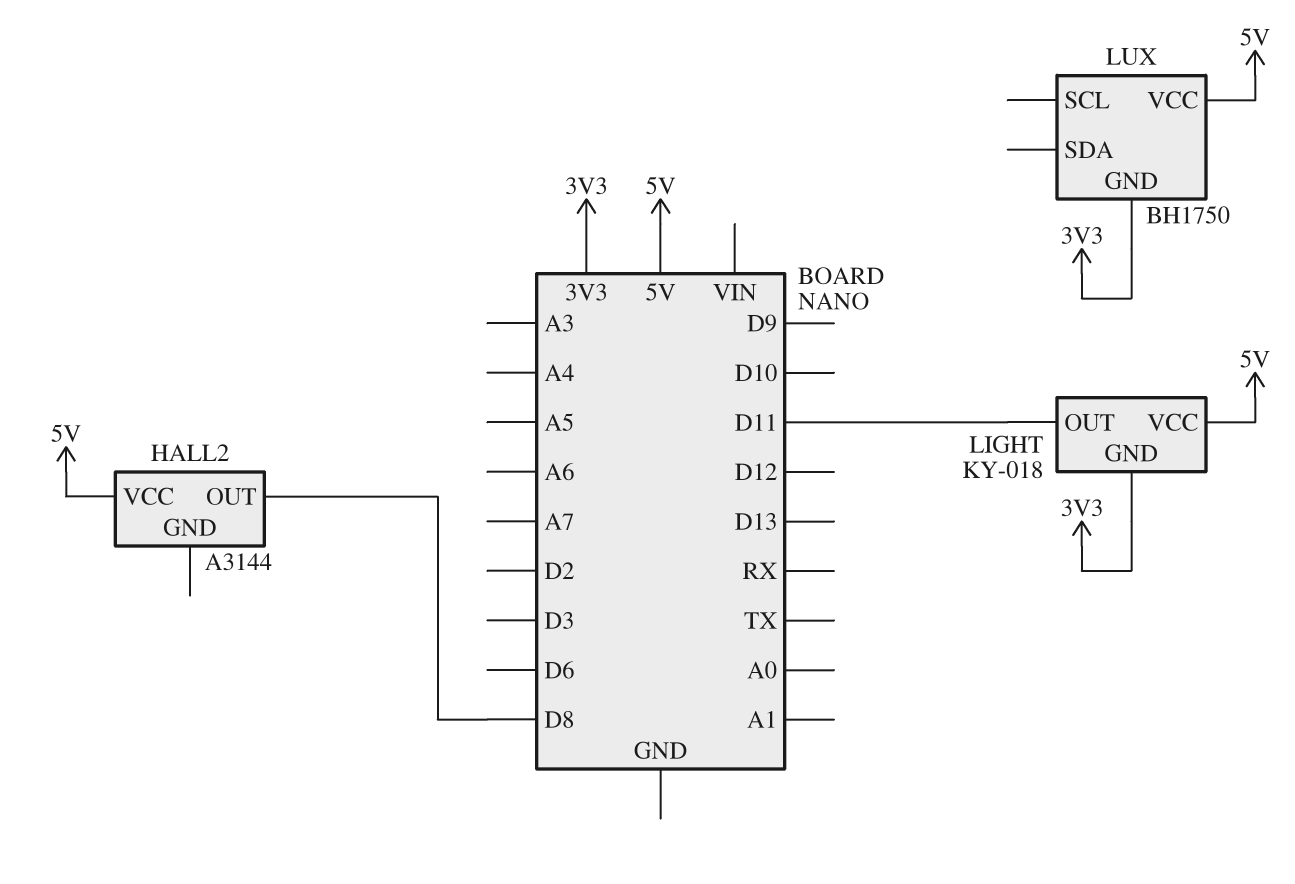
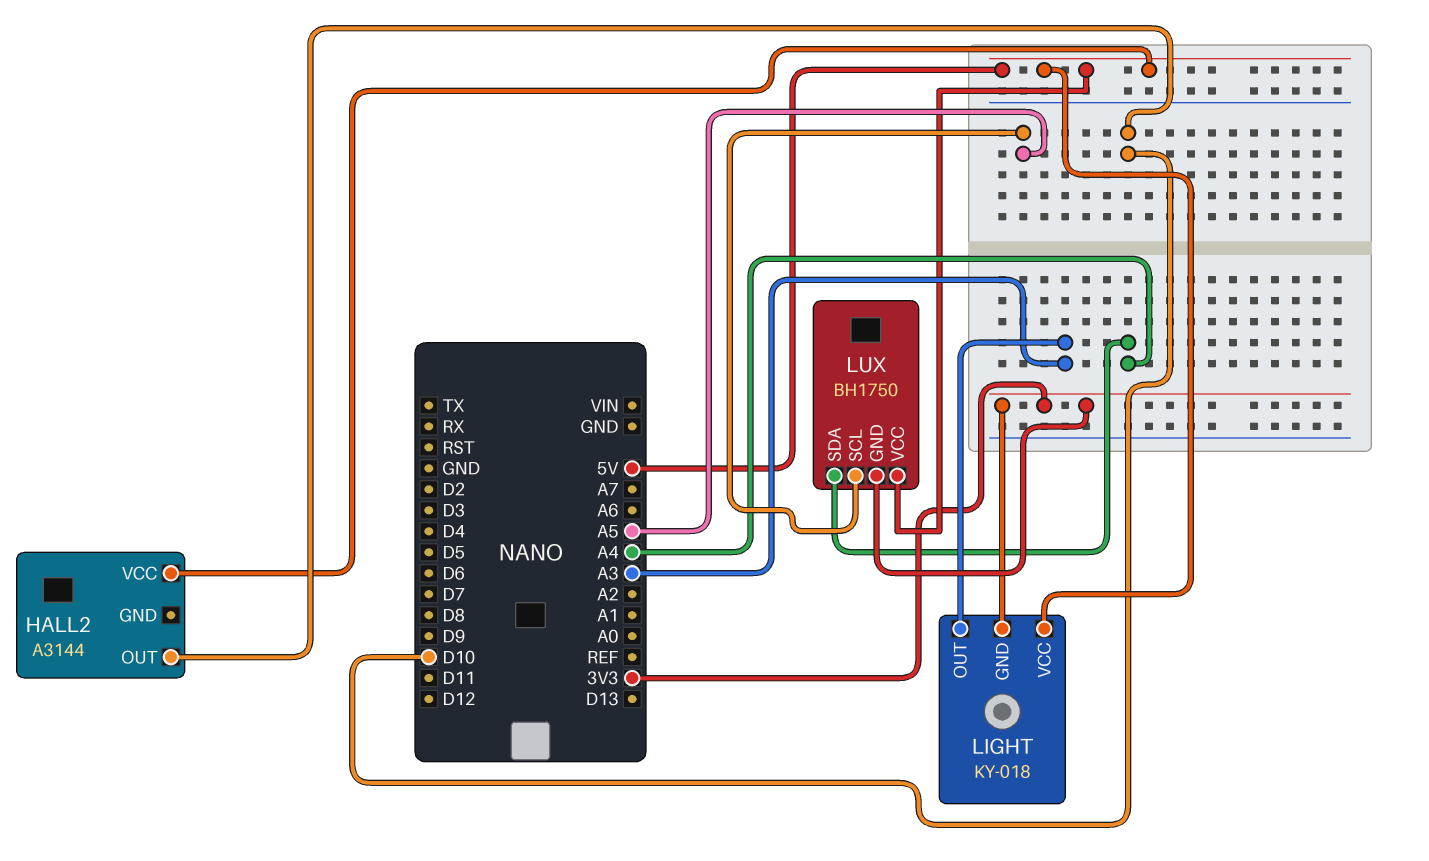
HALL2 pin OUT: D8 -> D10
LIGHT pin OUT: D11 -> A3
LUX pin SCL: none -> A5
LUX pin SDA: none -> A4

